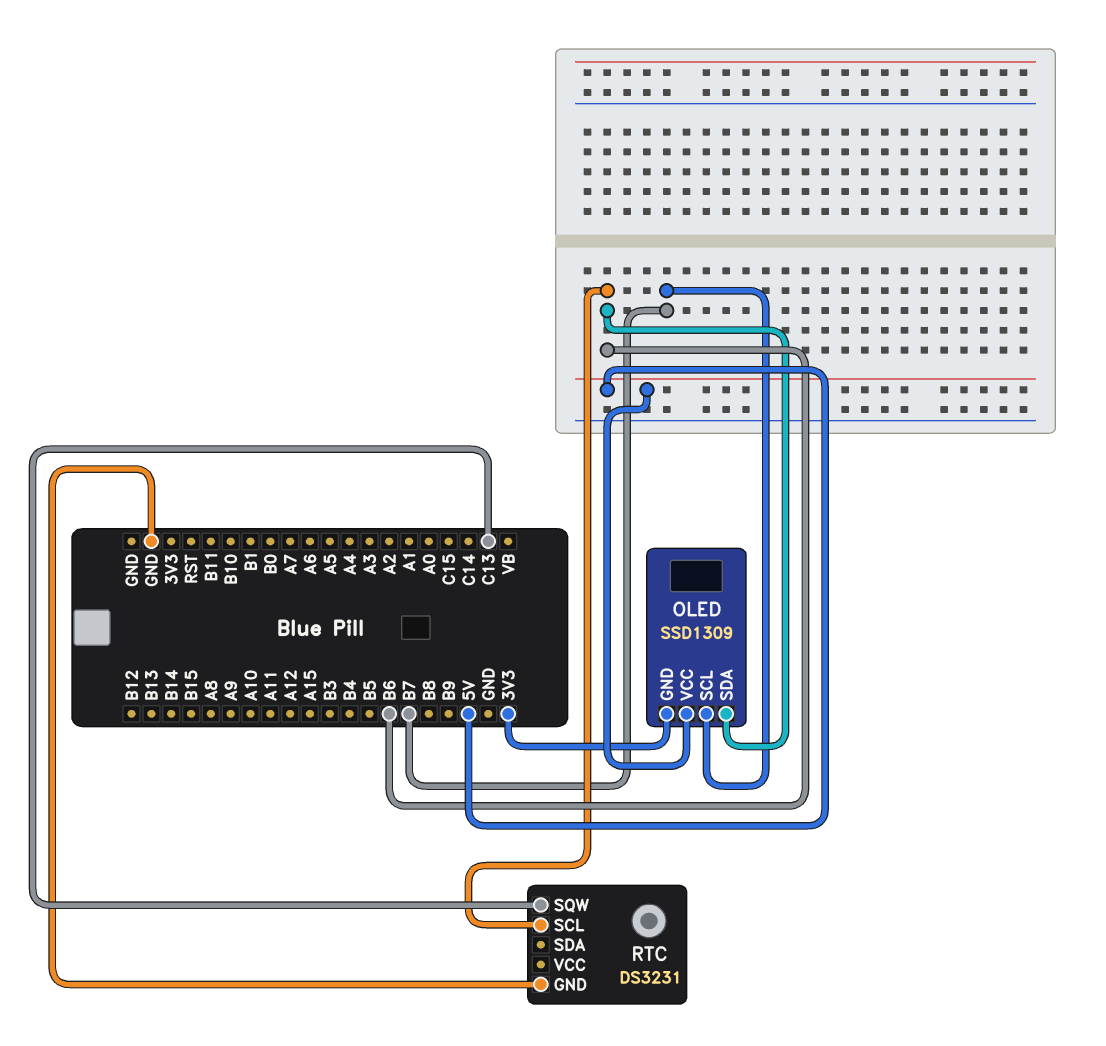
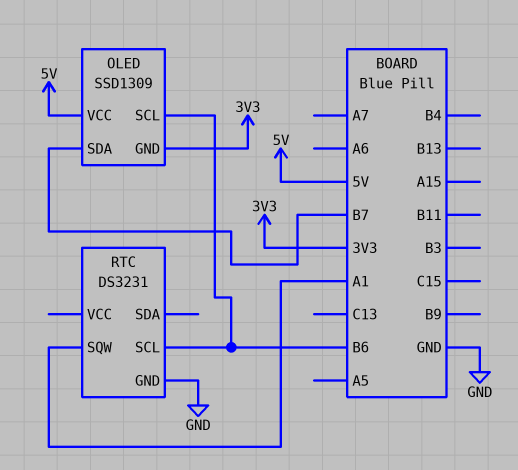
OLED pin SCL: B7 -> B6
OLED pin SDA: B6 -> B7
RTC pin SQW: C13 -> A1

